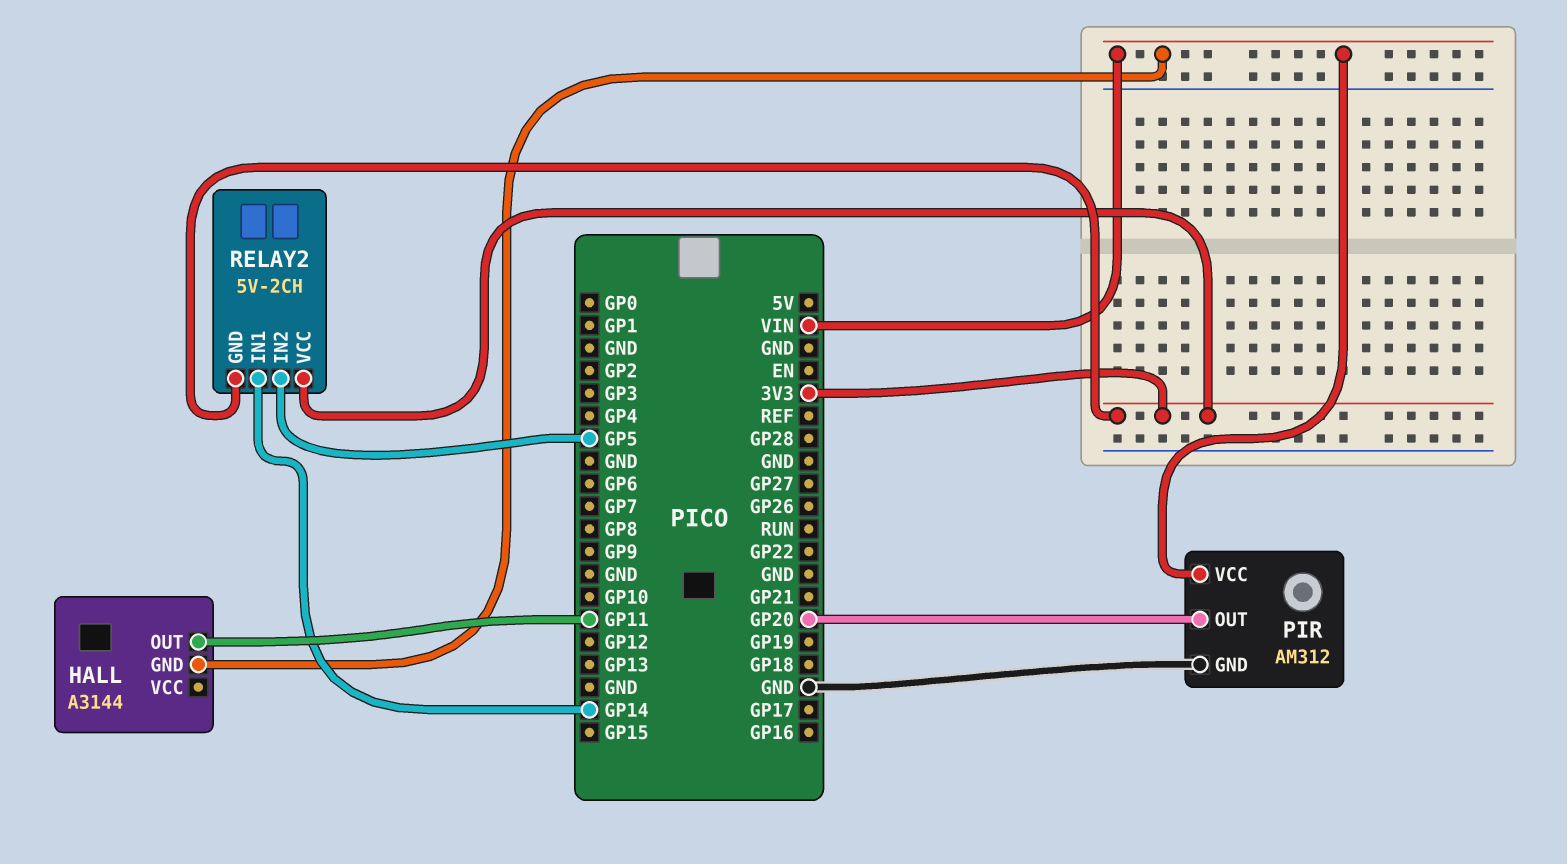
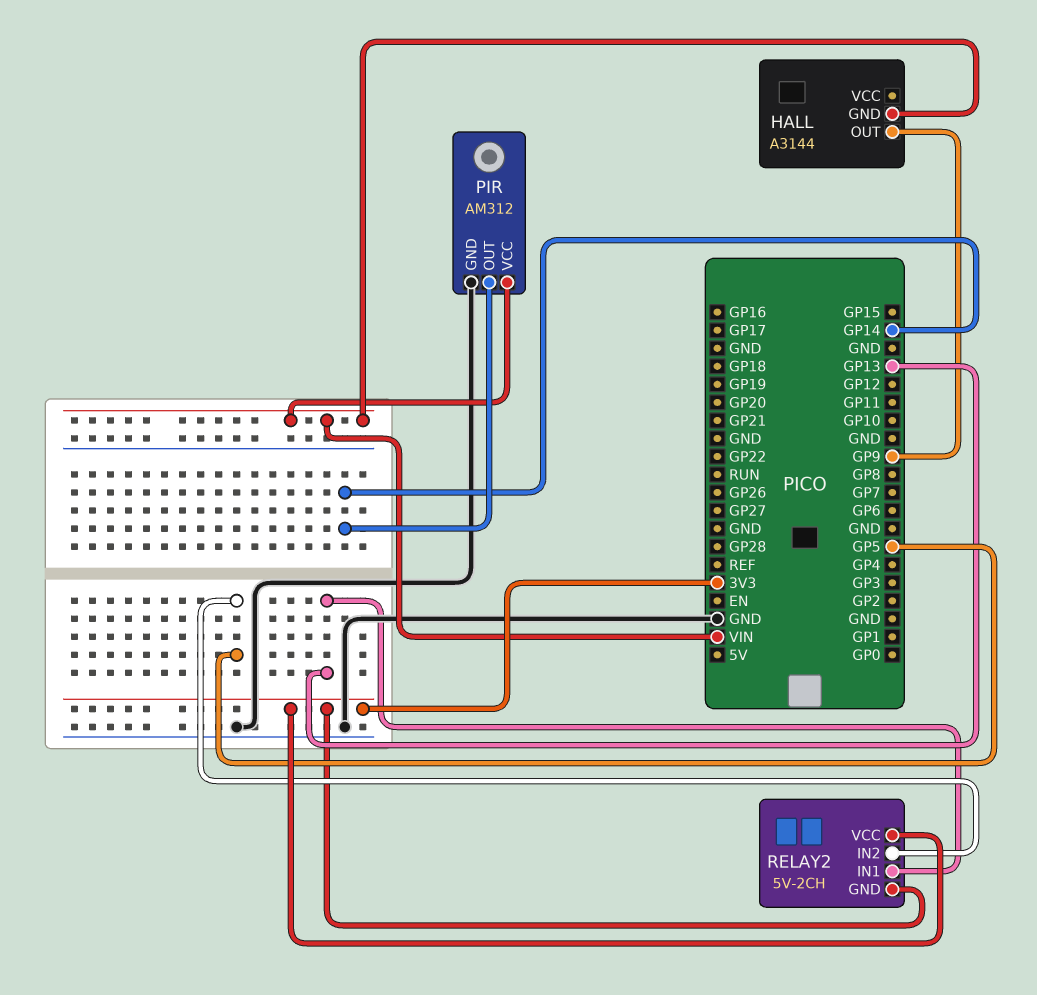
HALL pin OUT: GP11 -> GP9
PIR pin OUT: GP20 -> GP14
RELAY2 pin IN1: GP14 -> GP13

